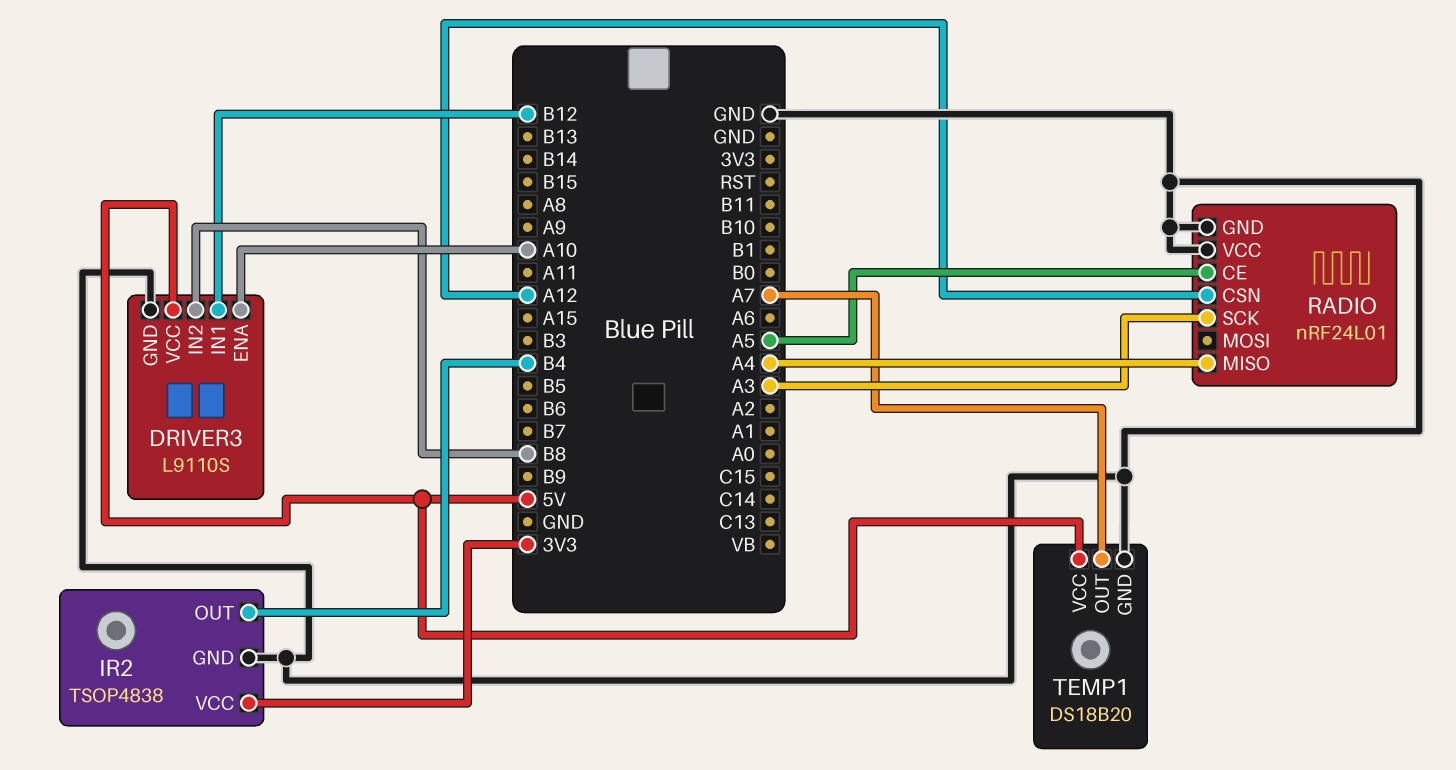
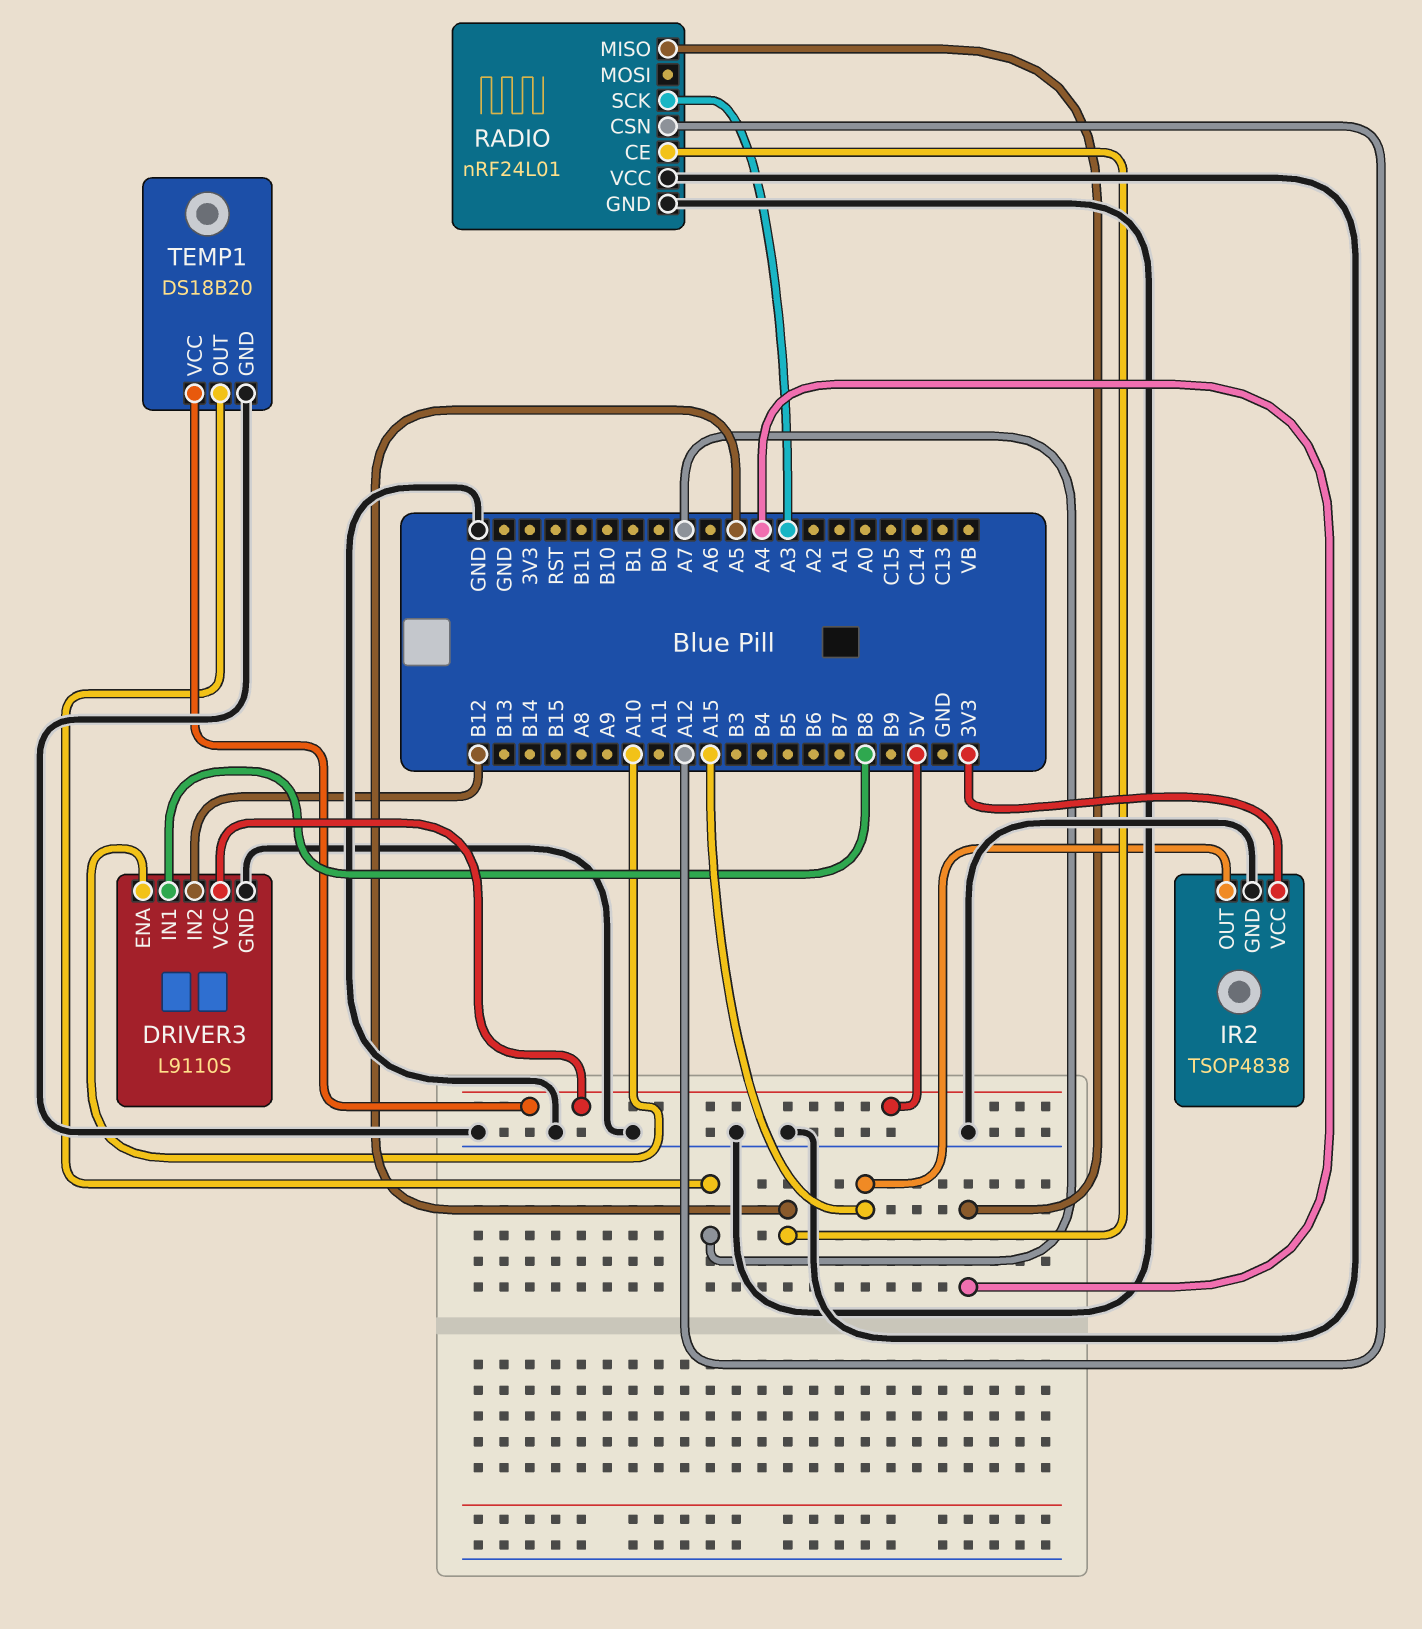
DRIVER3 pin IN1: B12 -> B8
DRIVER3 pin IN2: B8 -> B12
IR2 pin OUT: B4 -> A15

